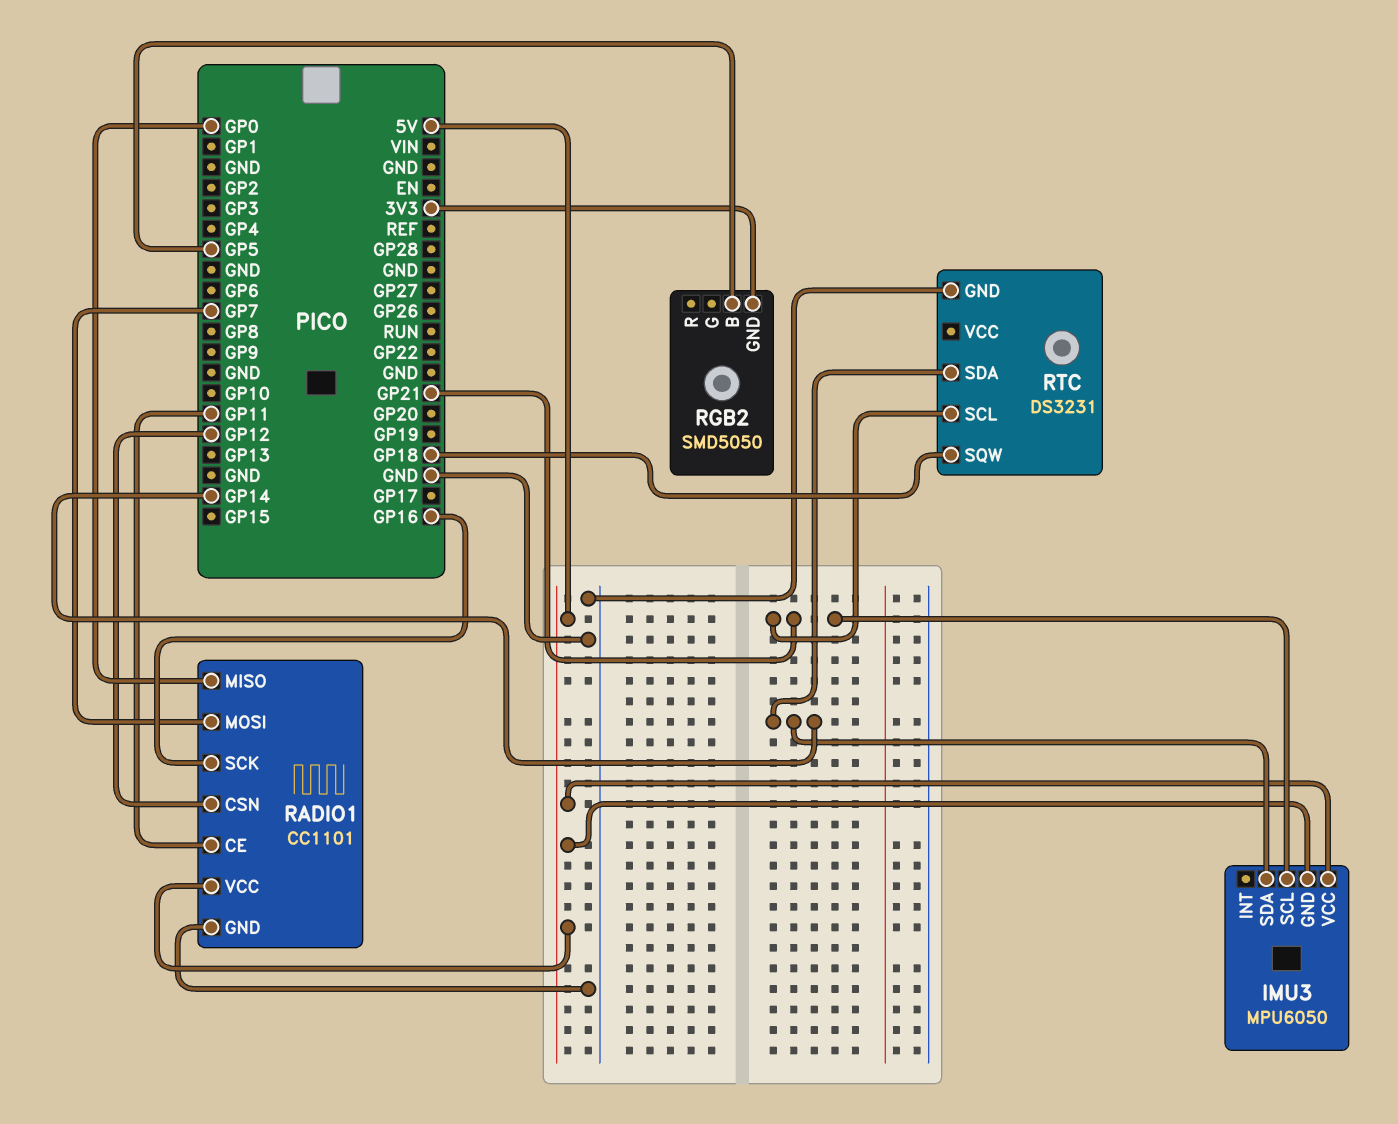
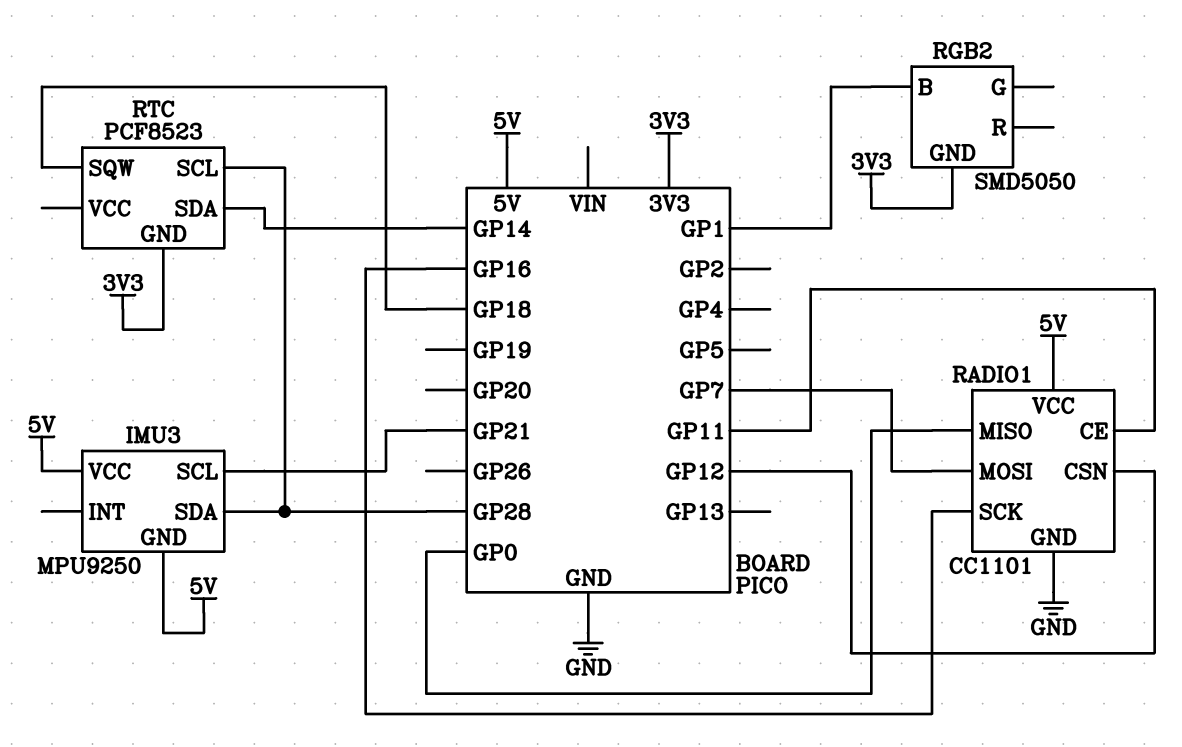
IMU3: MPU6050 -> MPU9250
IMU3 pin SDA: GP14 -> GP28
RGB2 pin B: GP5 -> GP1
RTC: DS3231 -> PCF8523
RTC pin GND: GND -> 3V3
RTC pin SCL: GP21 -> GP28

